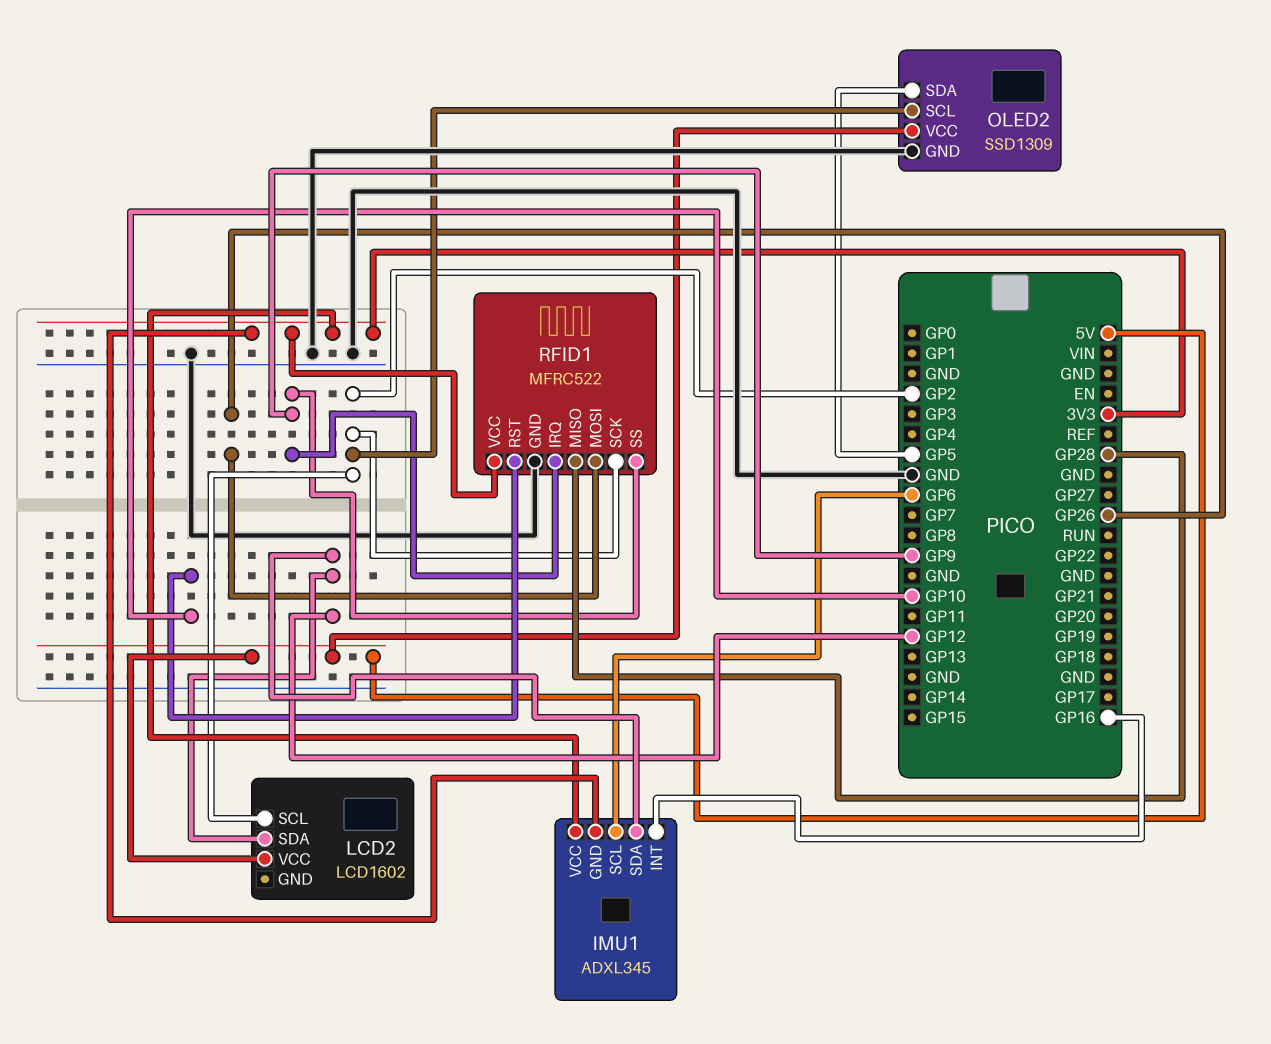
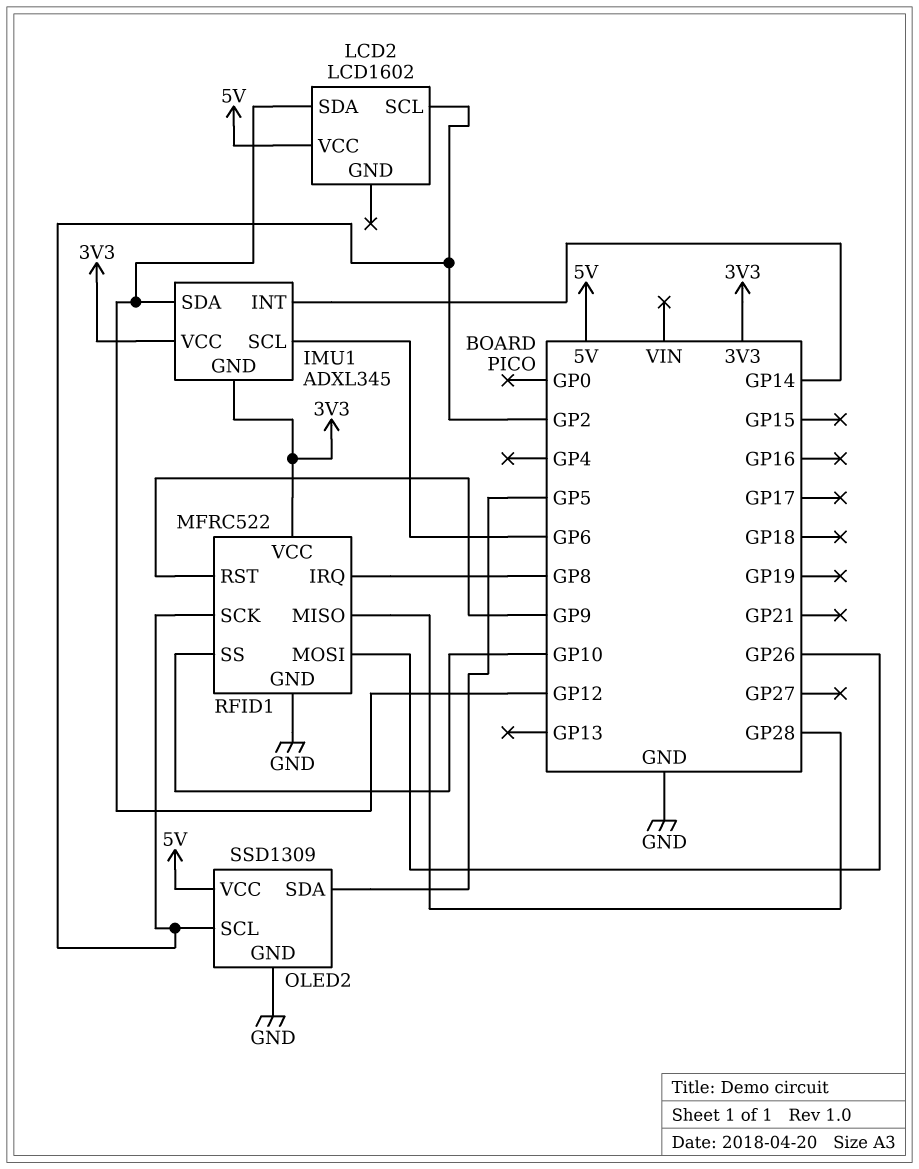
IMU1 pin INT: GP16 -> GP14
RFID1 pin IRQ: GP9 -> GP8
RFID1 pin RST: GP10 -> GP9
RFID1 pin SS: GP9 -> GP10

